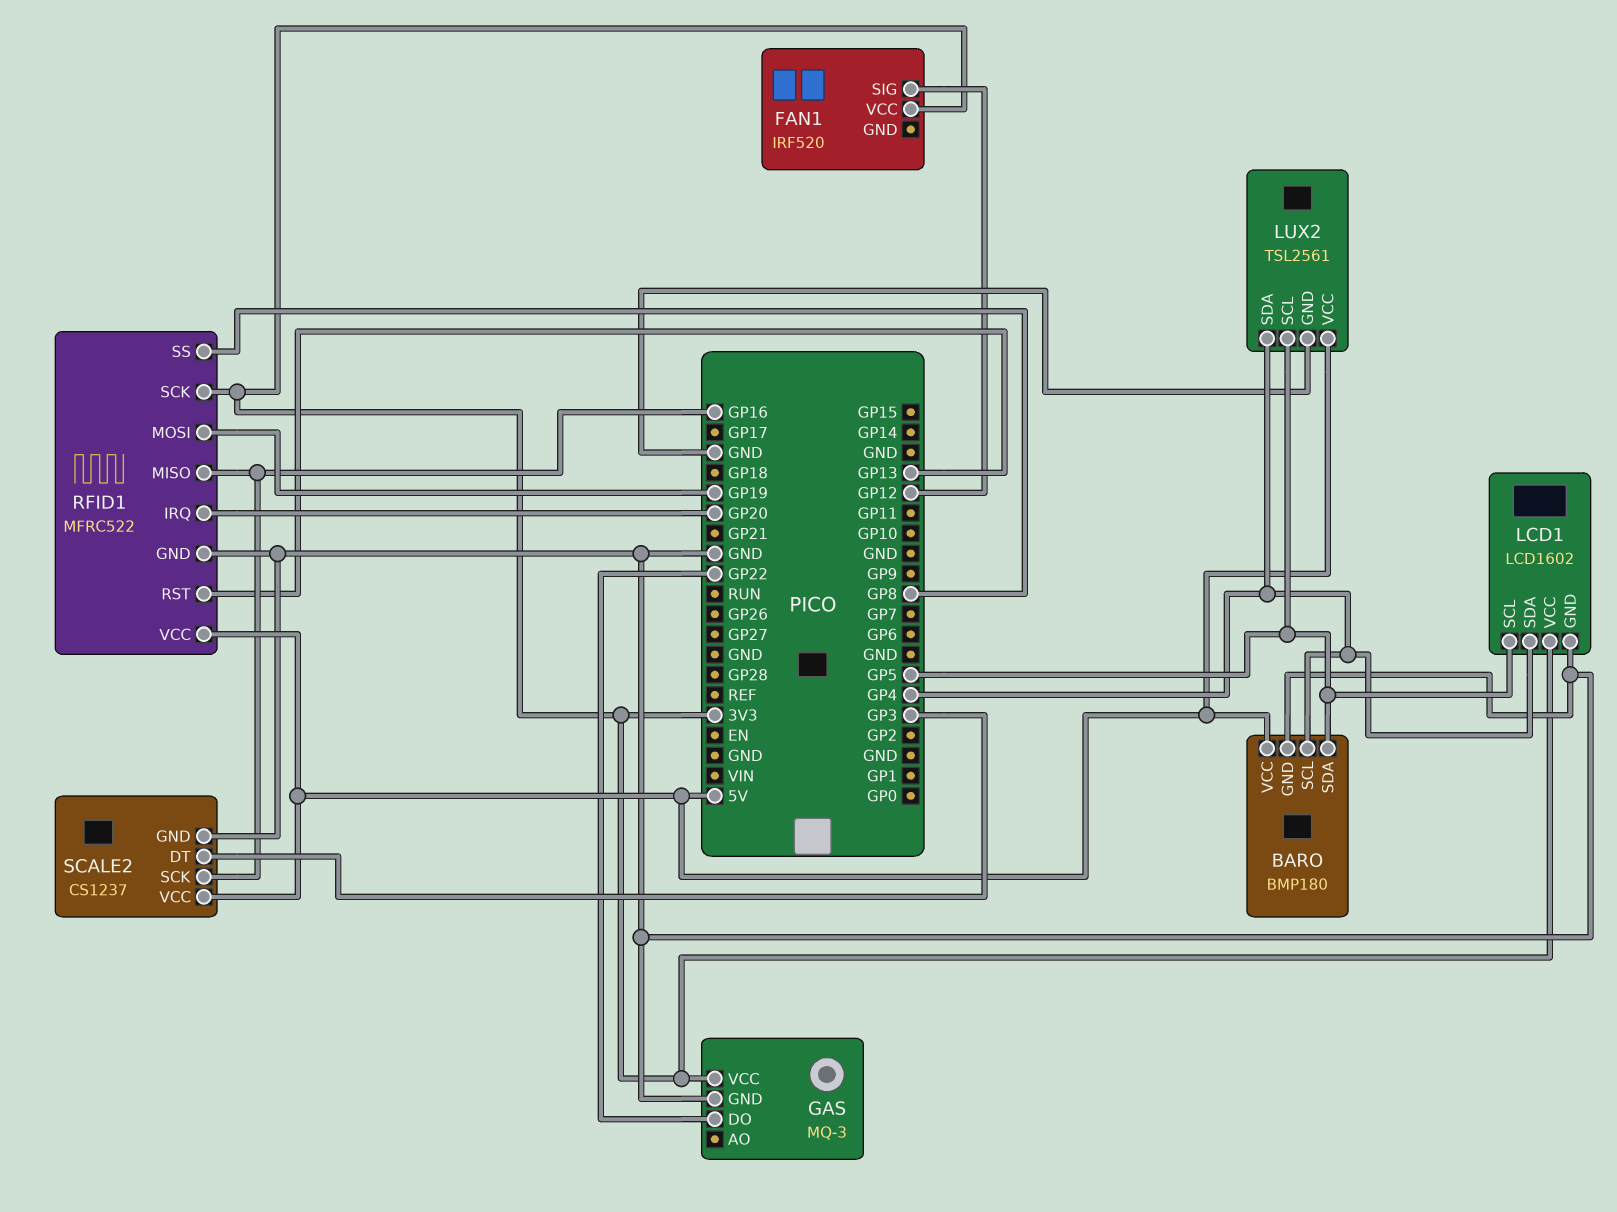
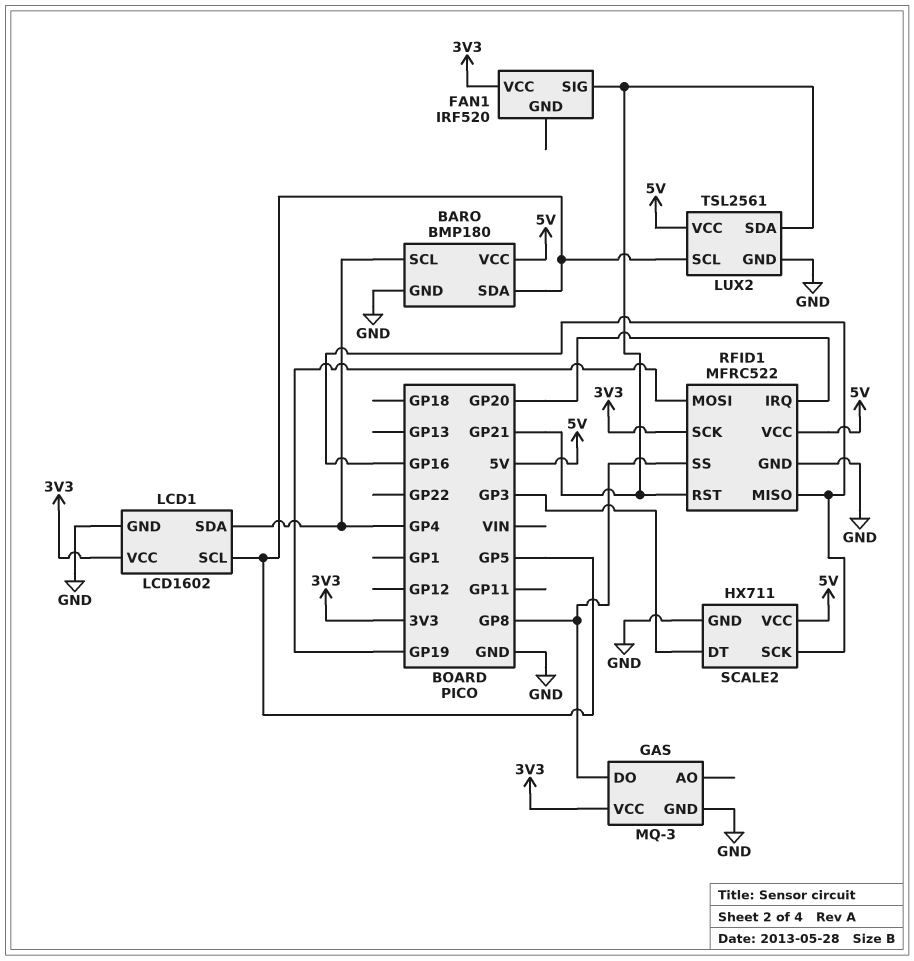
FAN1 pin SIG: GP12 -> GP21
GAS pin DO: GP22 -> GP8
LUX2 pin SDA: GP4 -> GP21
RFID1 pin RST: GP13 -> GP21
SCALE2: CS1237 -> HX711

